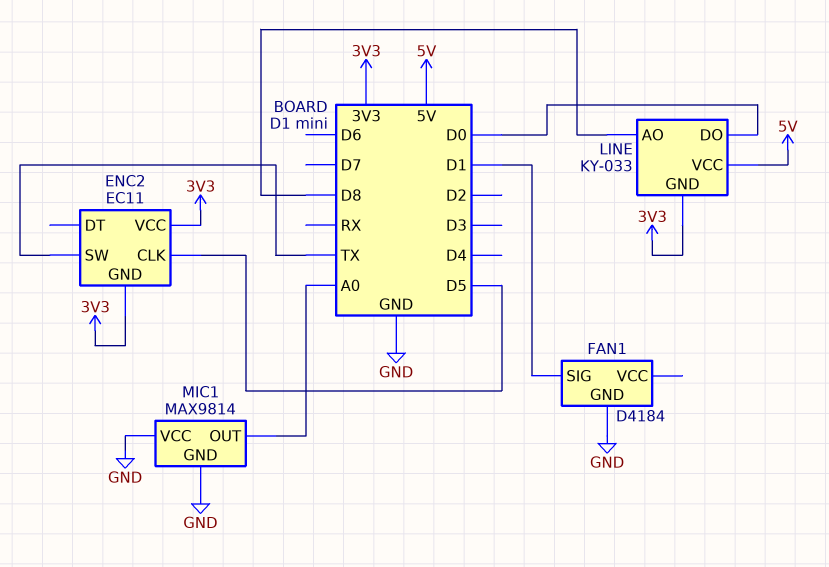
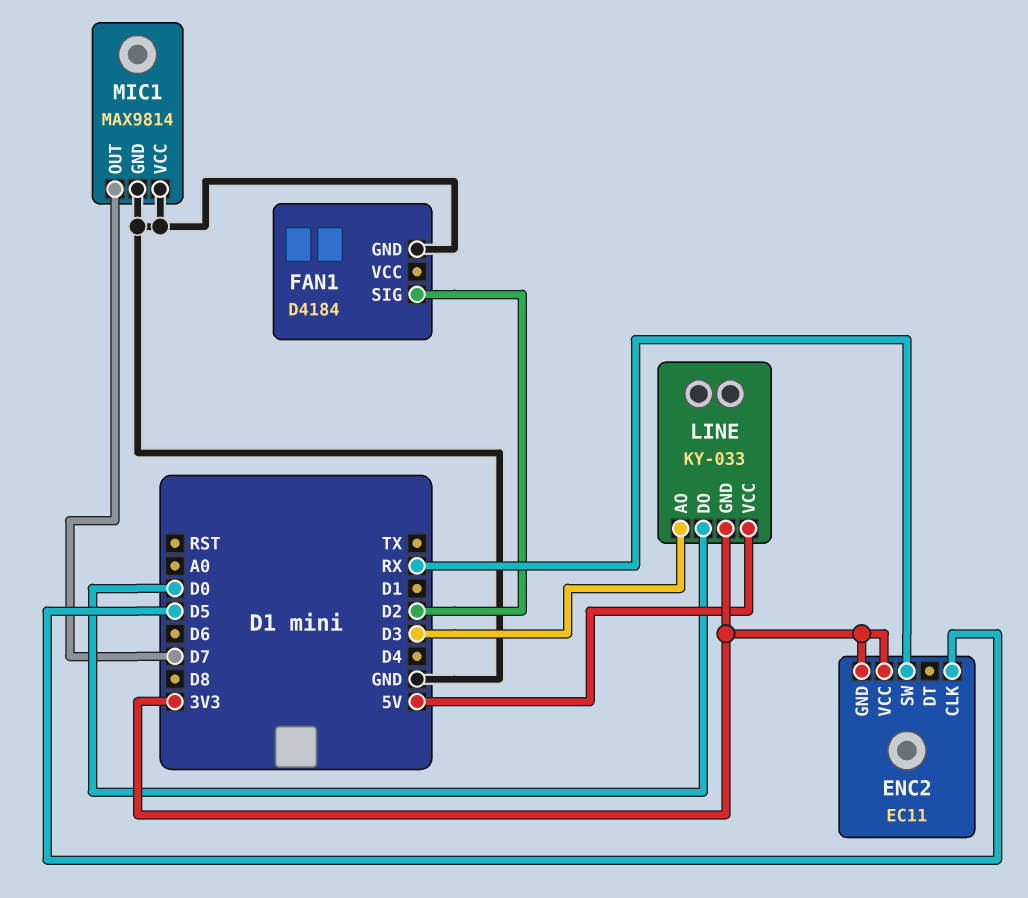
ENC2 pin SW: TX -> RX
FAN1 pin SIG: D1 -> D2
LINE pin AO: D8 -> D3
MIC1 pin OUT: A0 -> D7

